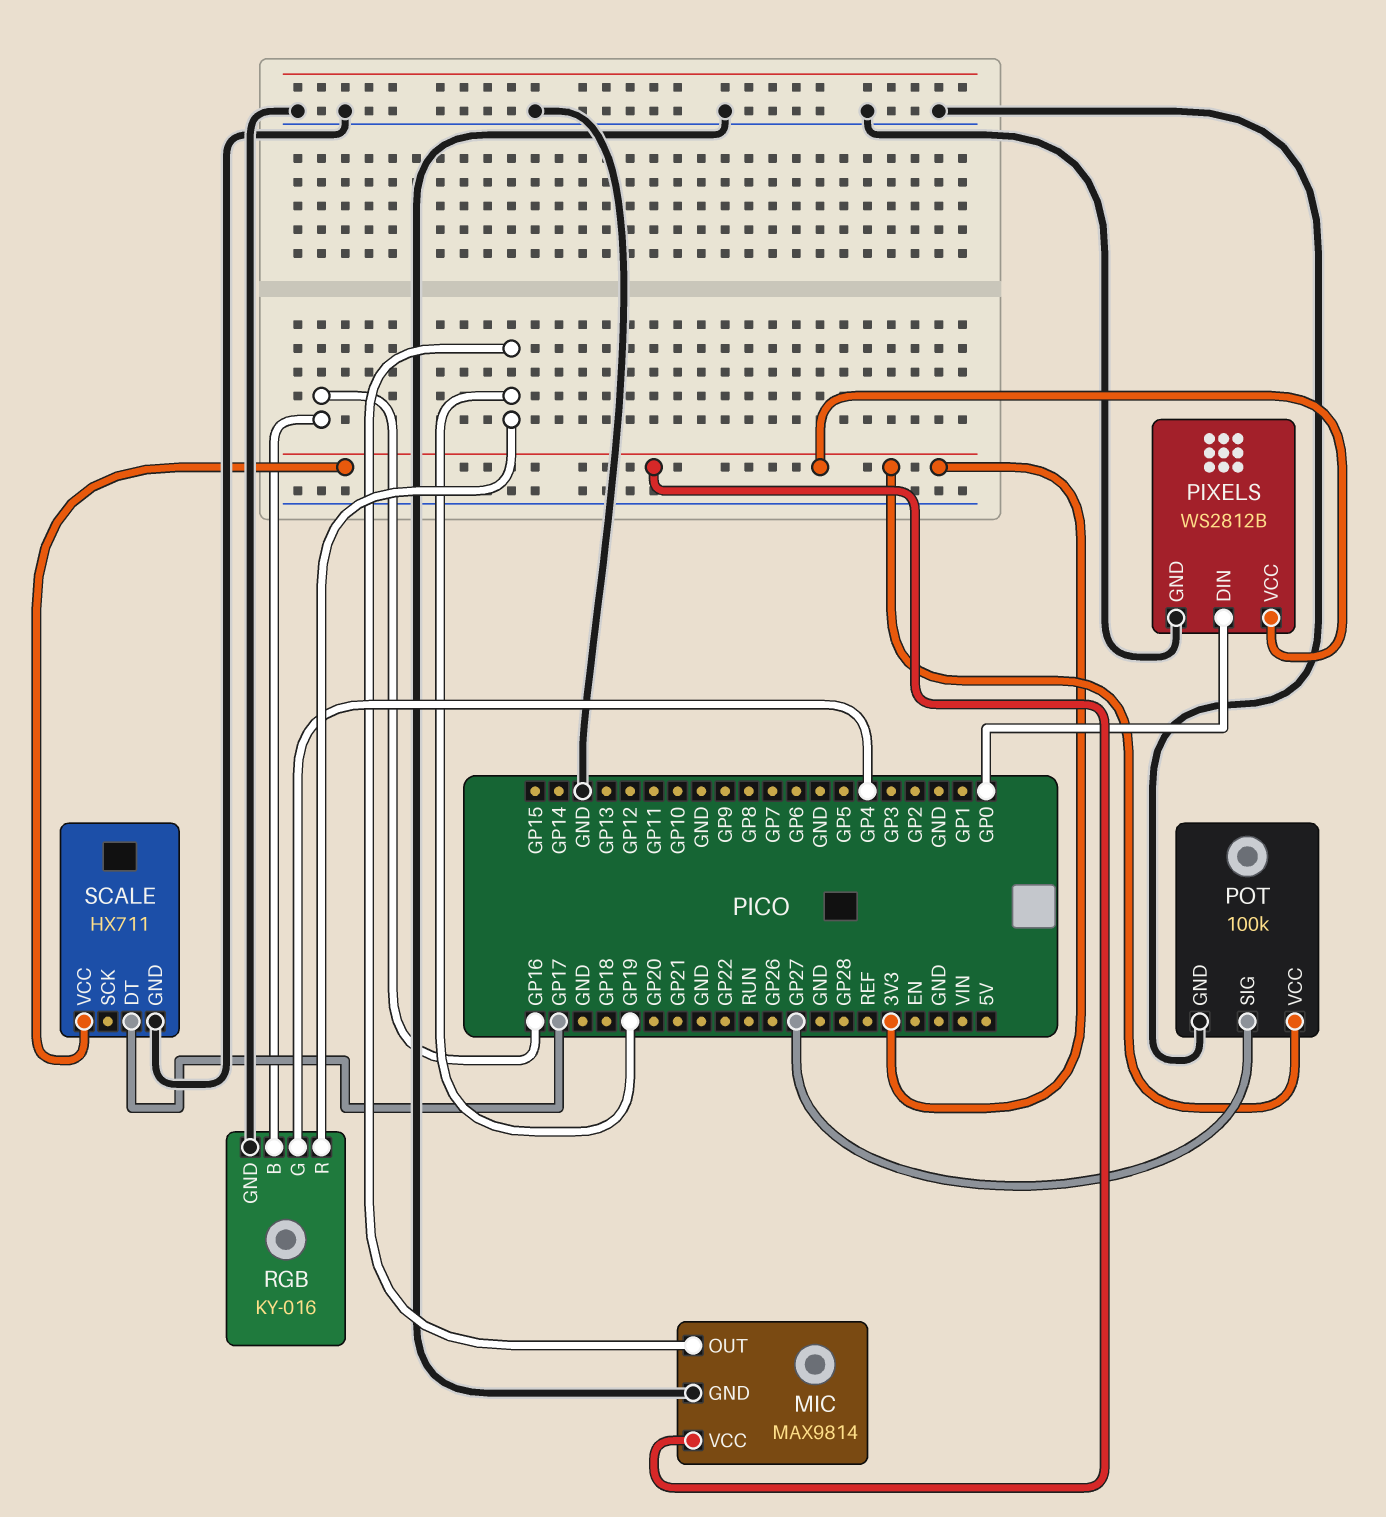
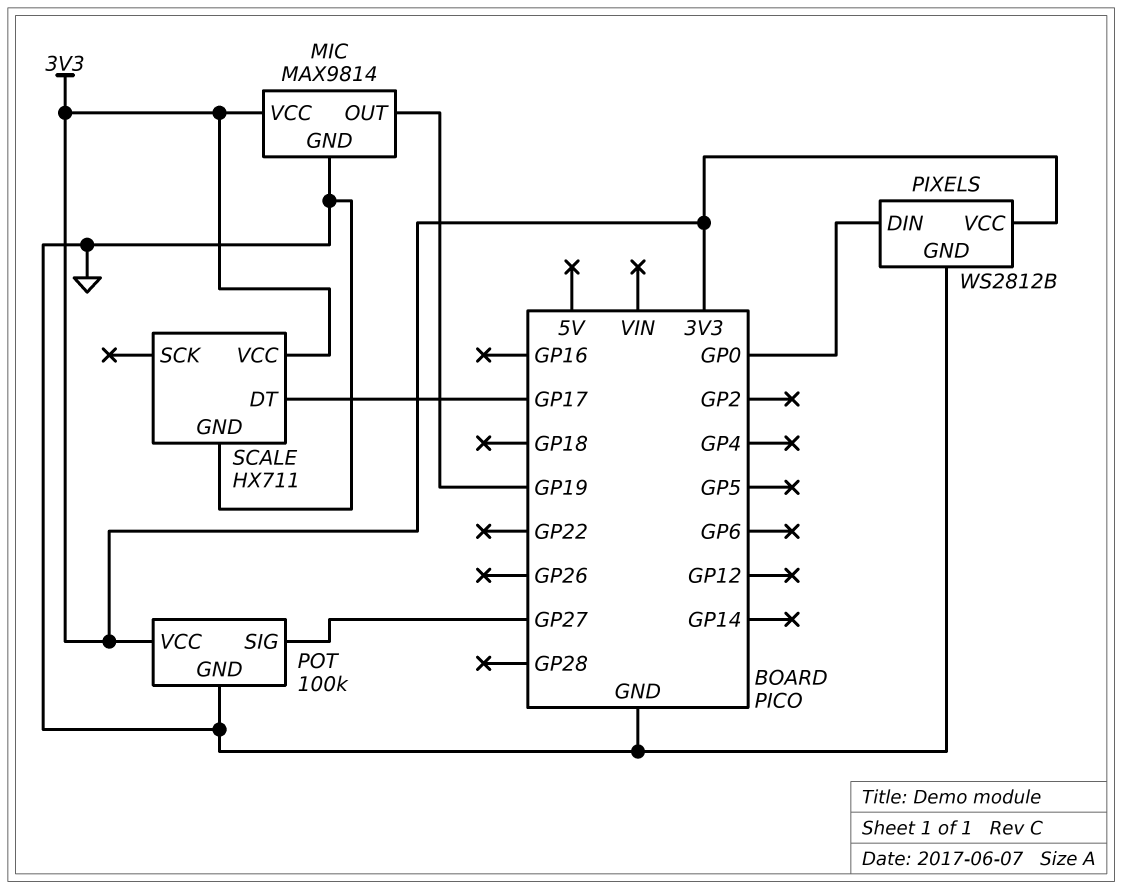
RGB: KY-016 -> none
RGB pin B: GP16 -> none
RGB pin G: GP4 -> none
RGB pin GND: GND -> none
RGB pin R: GP19 -> none

